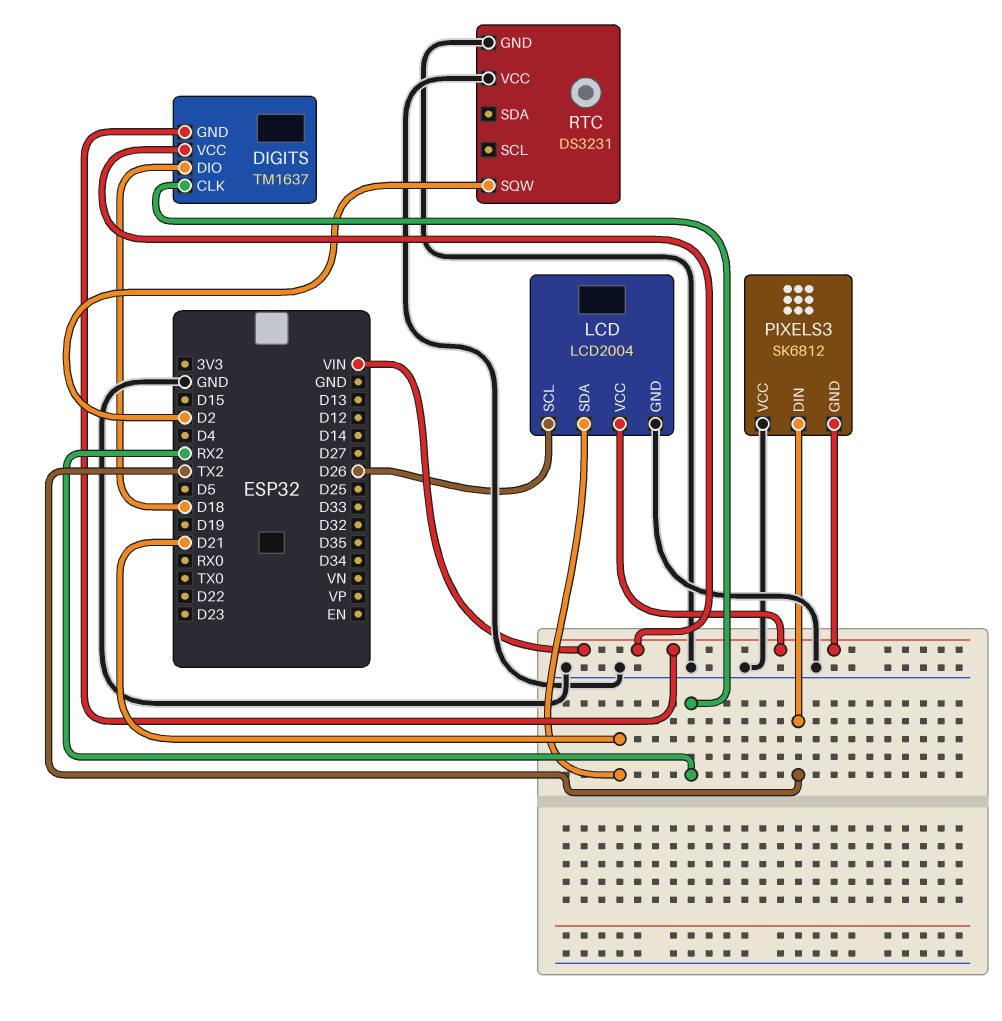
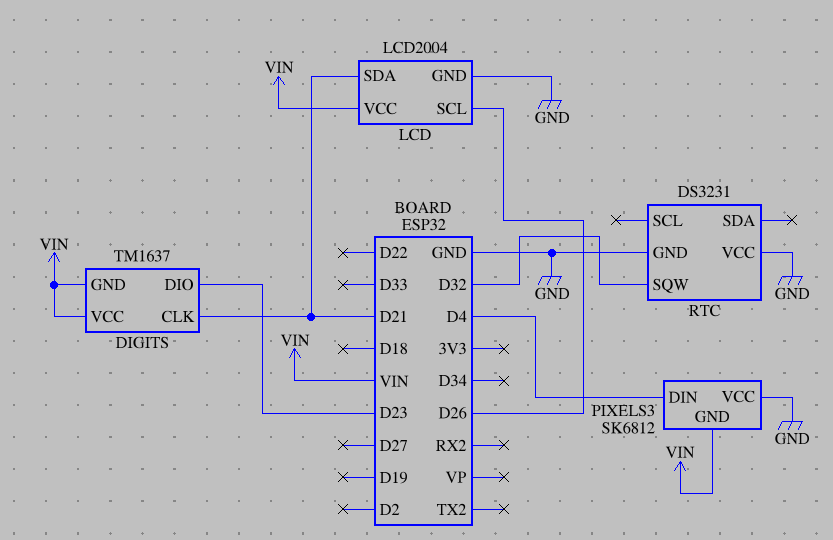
DIGITS pin CLK: RX2 -> D21
DIGITS pin DIO: D18 -> D23
PIXELS3 pin DIN: TX2 -> D4
RTC pin SQW: D2 -> D32

